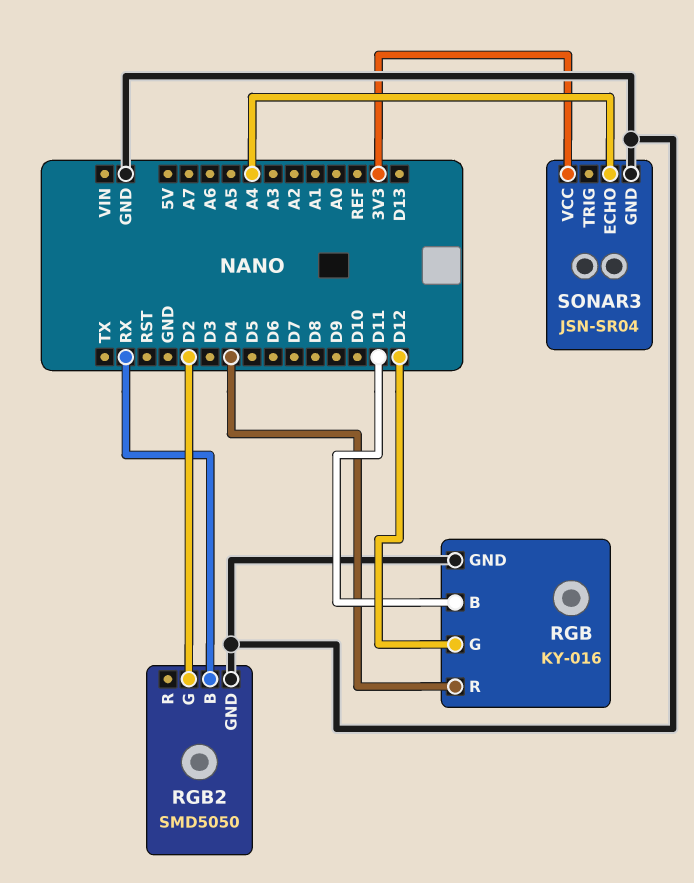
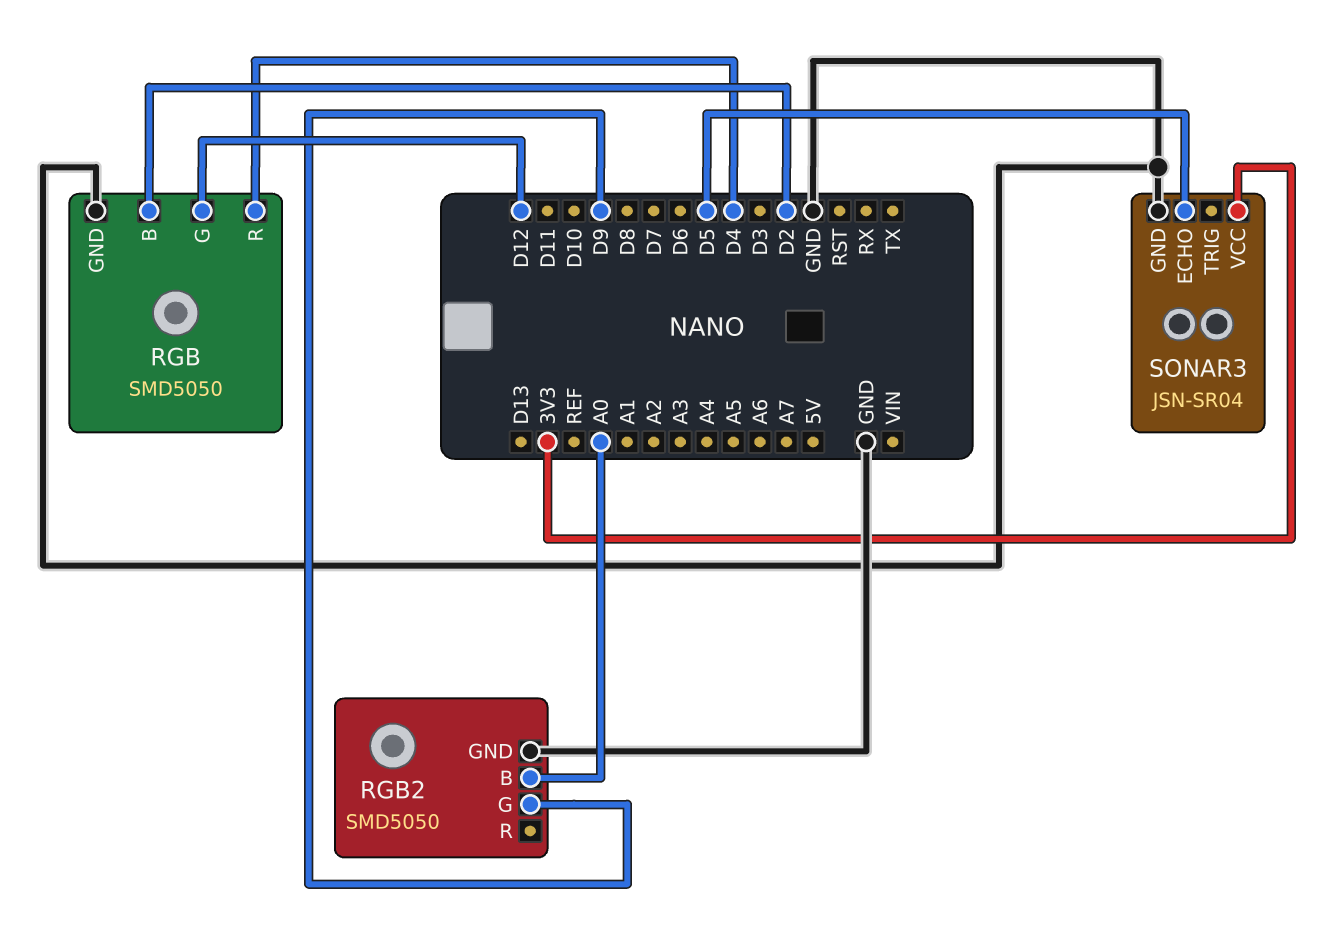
RGB: KY-016 -> SMD5050
RGB pin B: D11 -> D2
RGB2 pin B: RX -> A0
RGB2 pin G: D2 -> D9
SONAR3 pin ECHO: A4 -> D5

